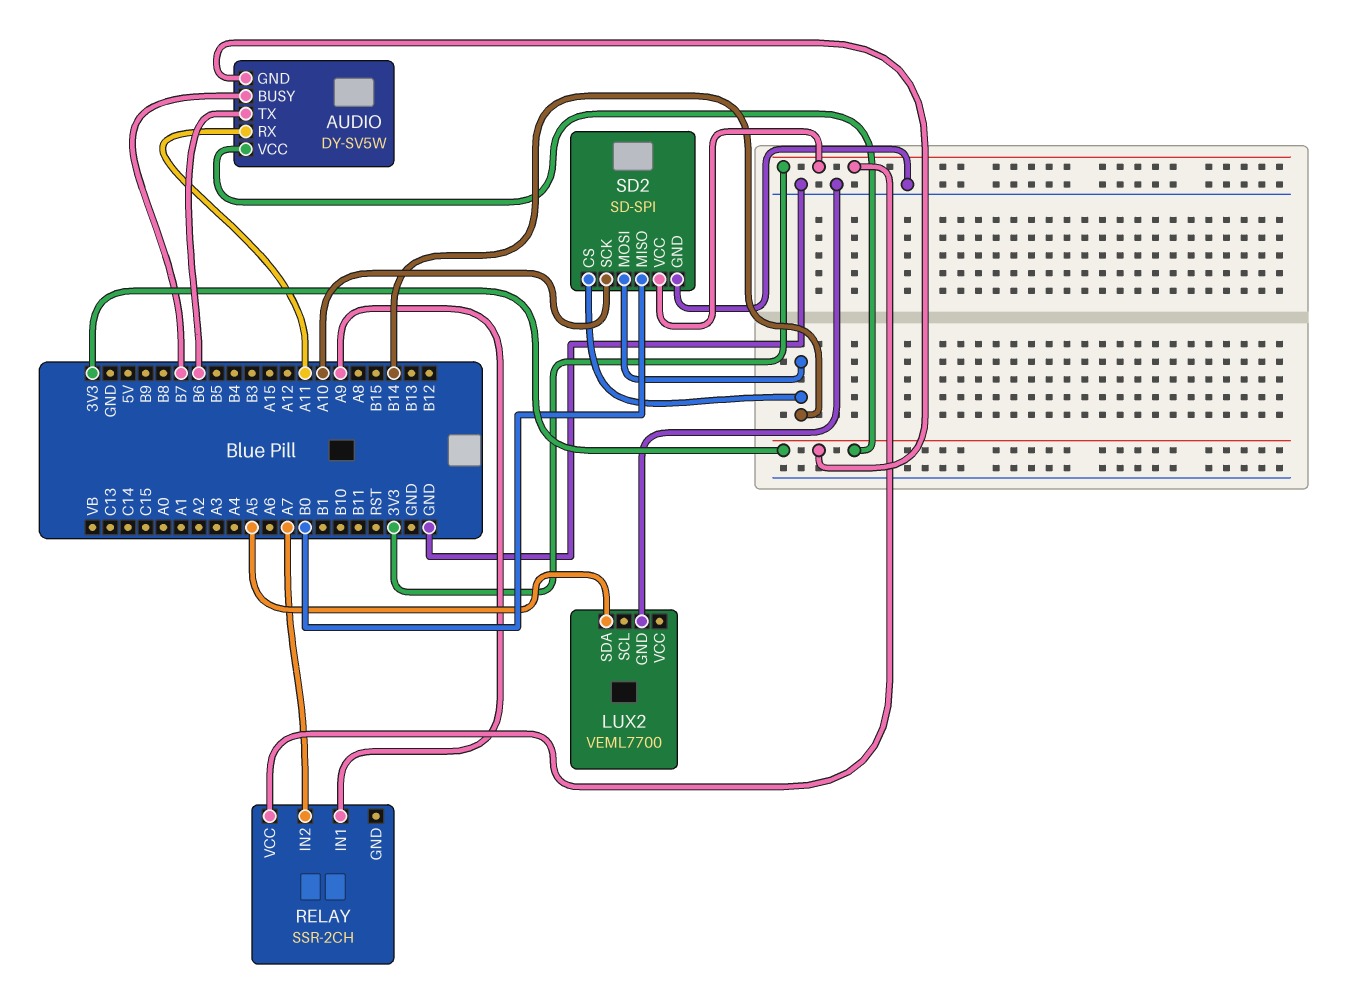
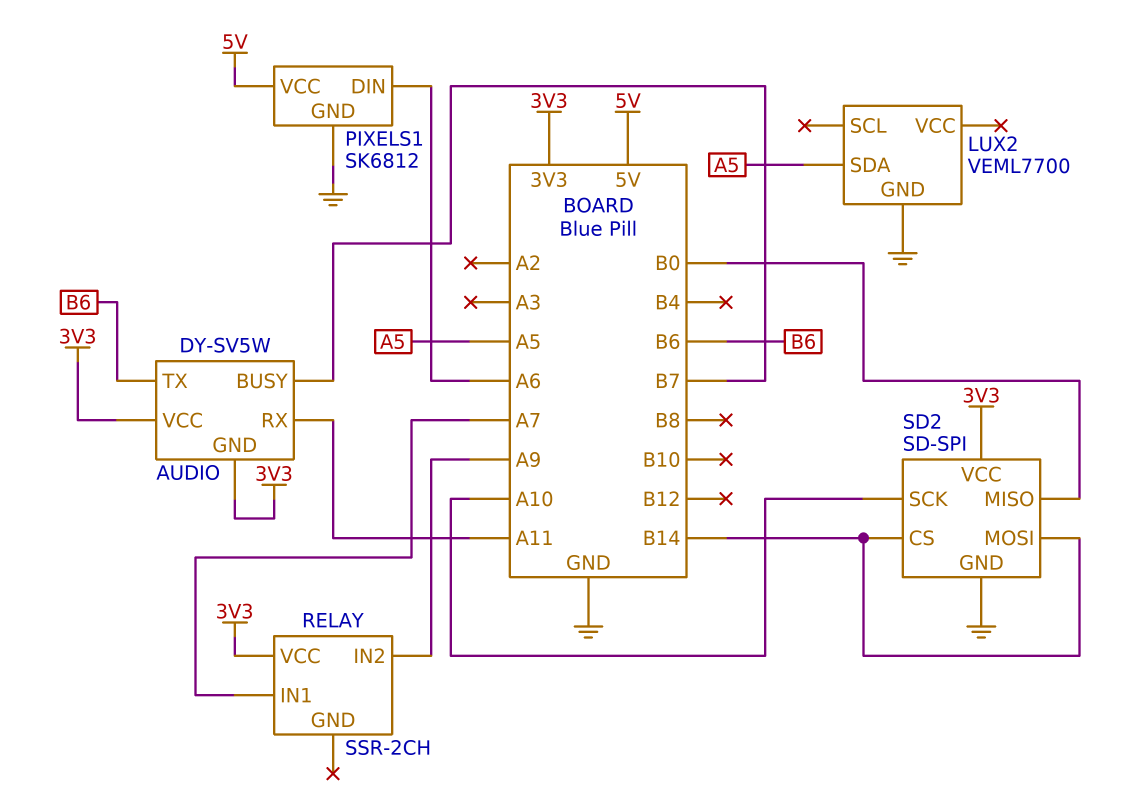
PIXELS1: none -> SK6812
PIXELS1 pin DIN: none -> A6
PIXELS1 pin GND: none -> GND
PIXELS1 pin VCC: none -> 5V
RELAY pin IN1: A9 -> A7
RELAY pin IN2: A7 -> A9

